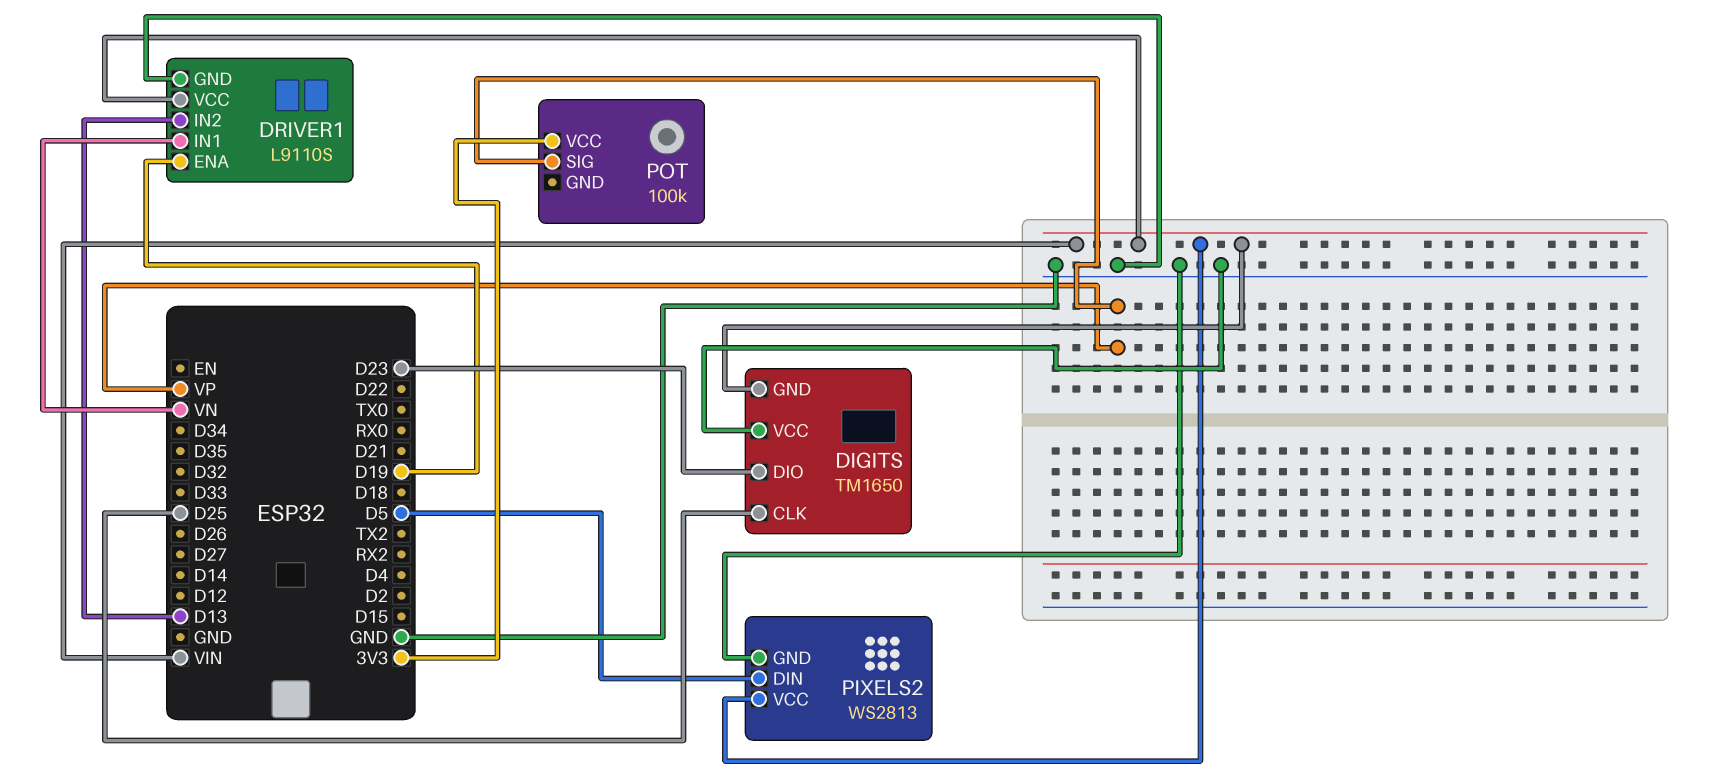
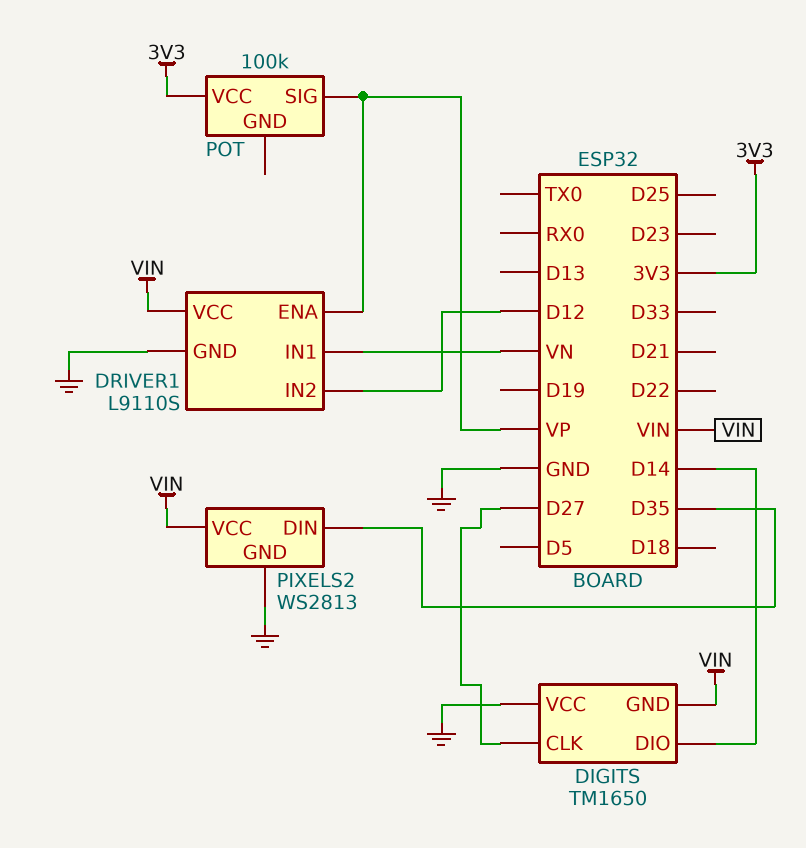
DIGITS pin CLK: D25 -> D27
DIGITS pin DIO: D23 -> D14
DRIVER1 pin ENA: D19 -> VP
DRIVER1 pin IN2: D13 -> D12
PIXELS2 pin DIN: D5 -> D35

